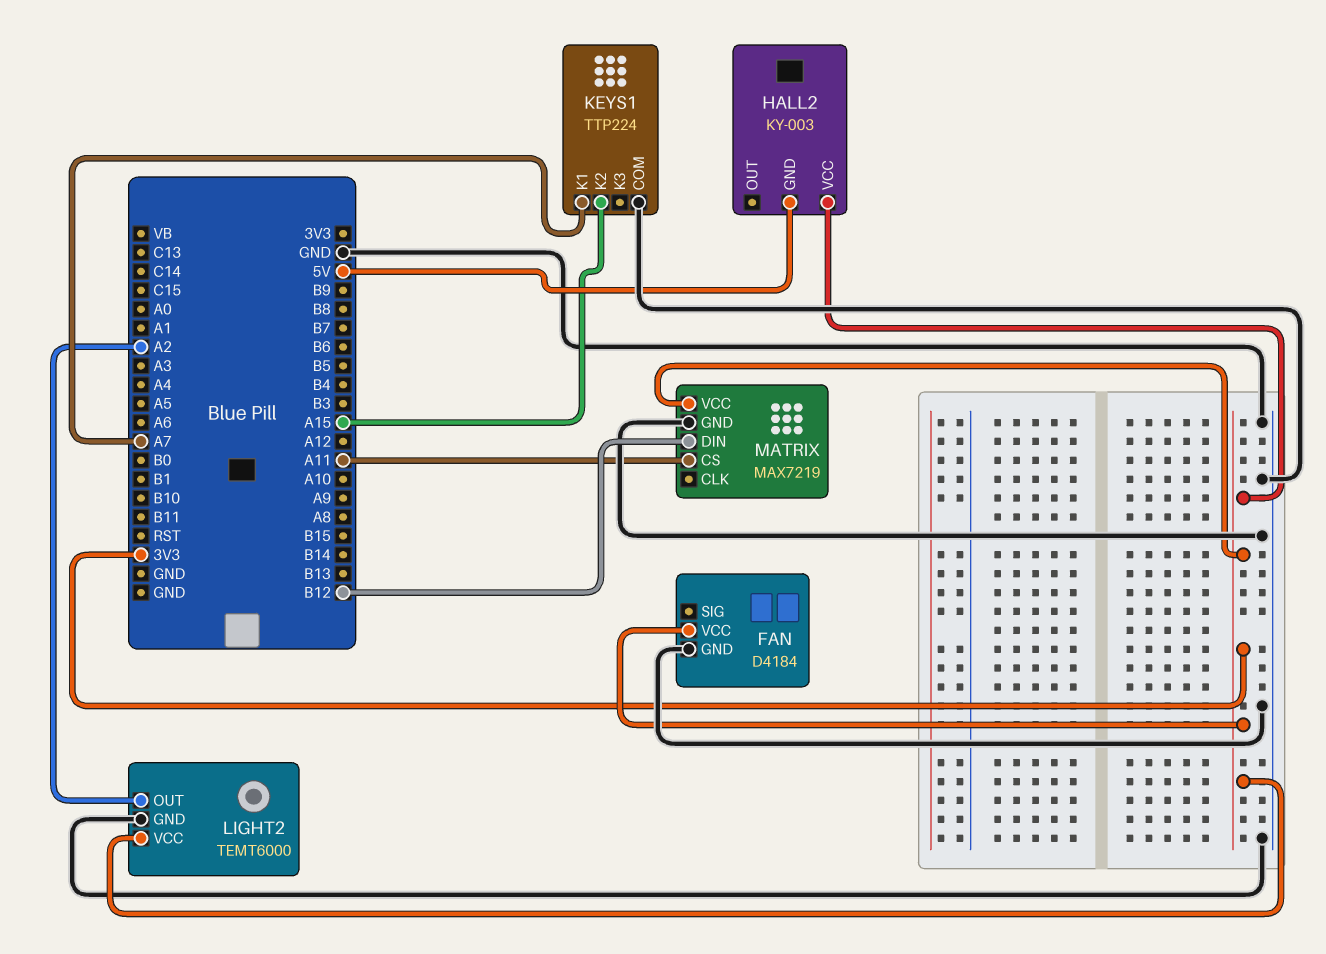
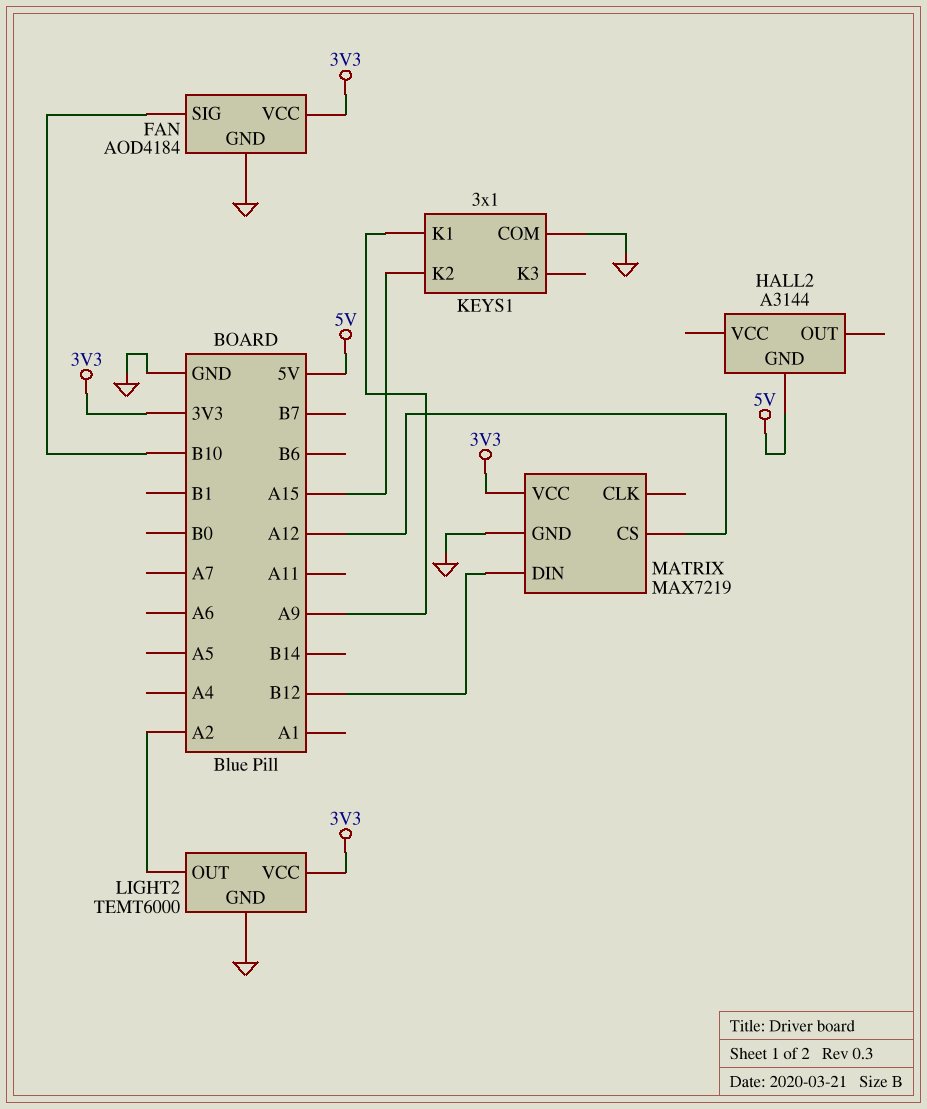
FAN: D4184 -> AOD4184
FAN pin SIG: none -> B10
HALL2: KY-003 -> A3144
HALL2 pin VCC: 3V3 -> none
KEYS1: TTP224 -> 3x1
KEYS1 pin K1: A7 -> A9
MATRIX pin CS: A11 -> A12

